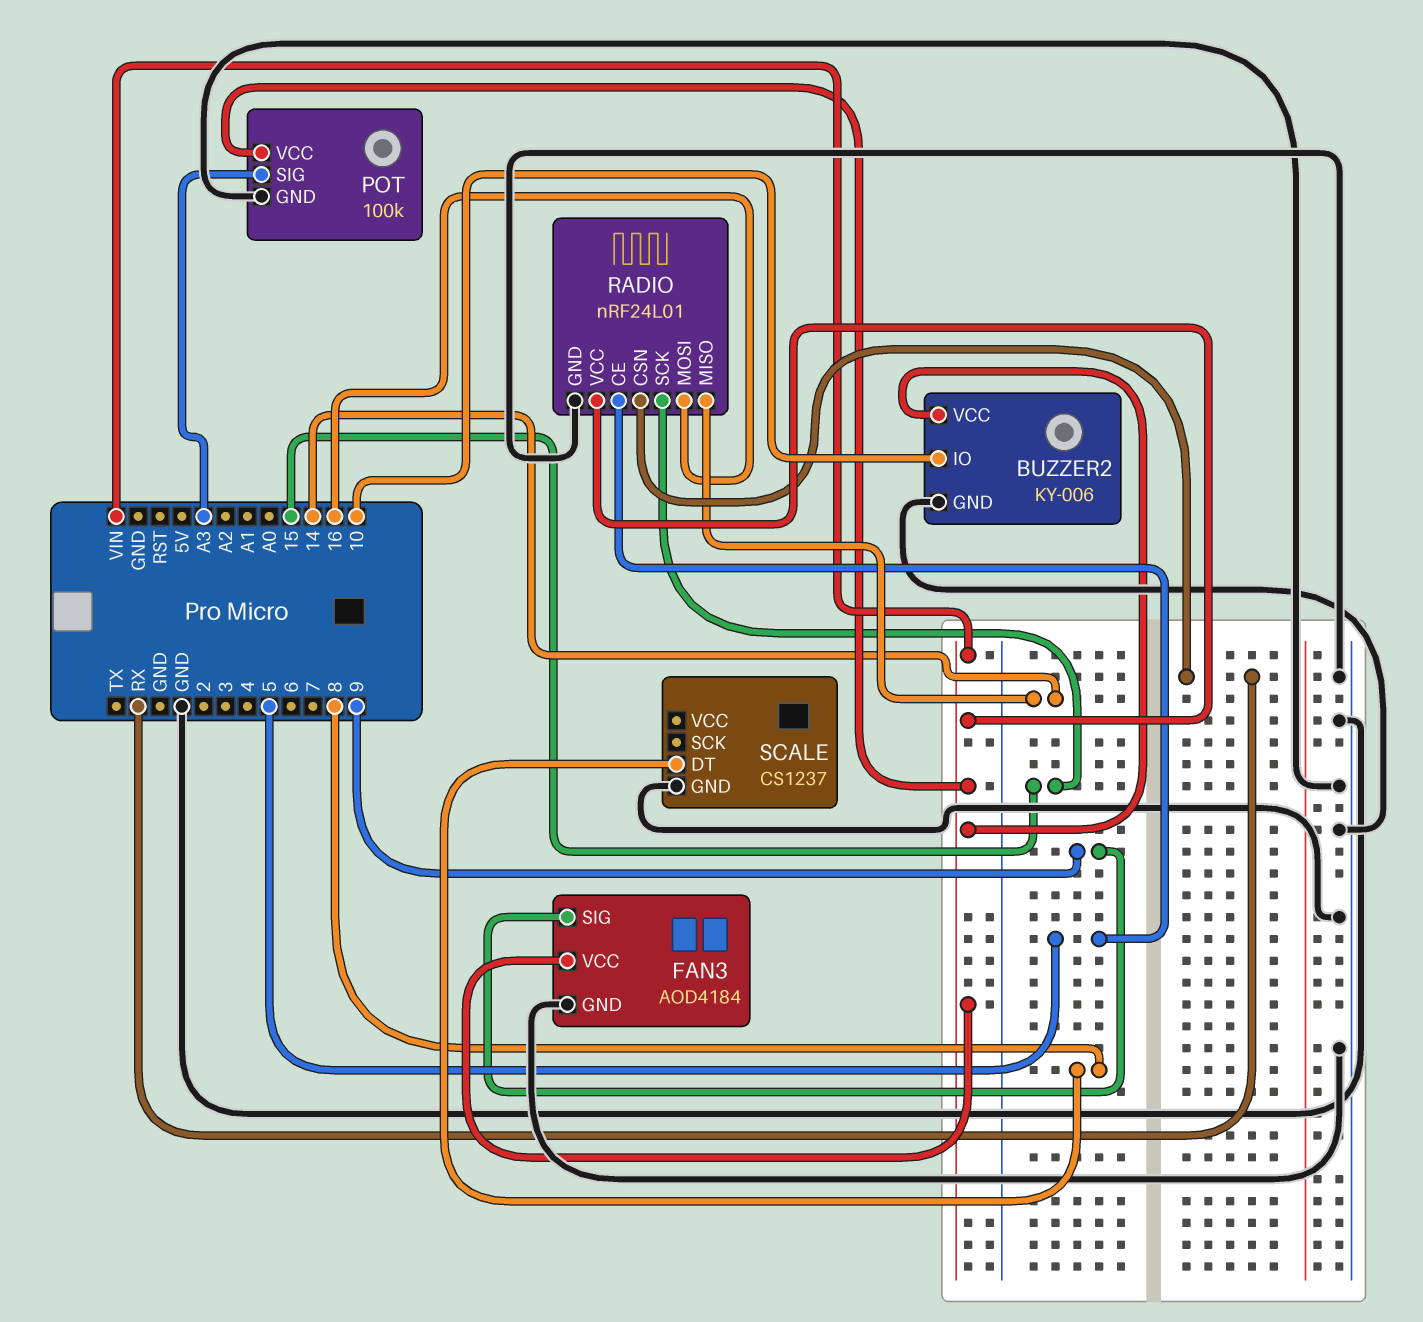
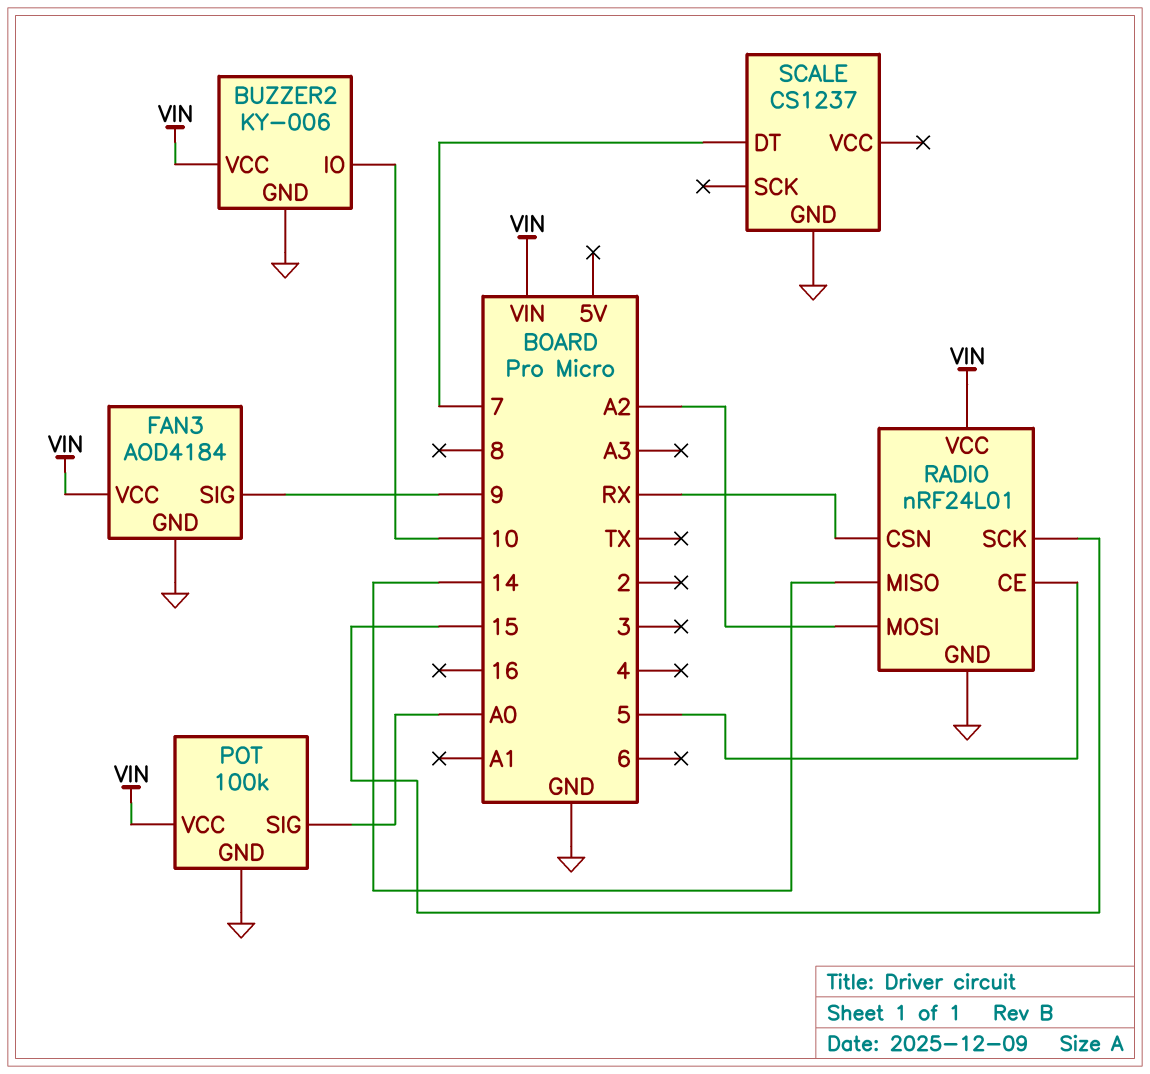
POT pin SIG: A3 -> A0
RADIO pin MOSI: 16 -> A2
SCALE pin DT: 8 -> 7

